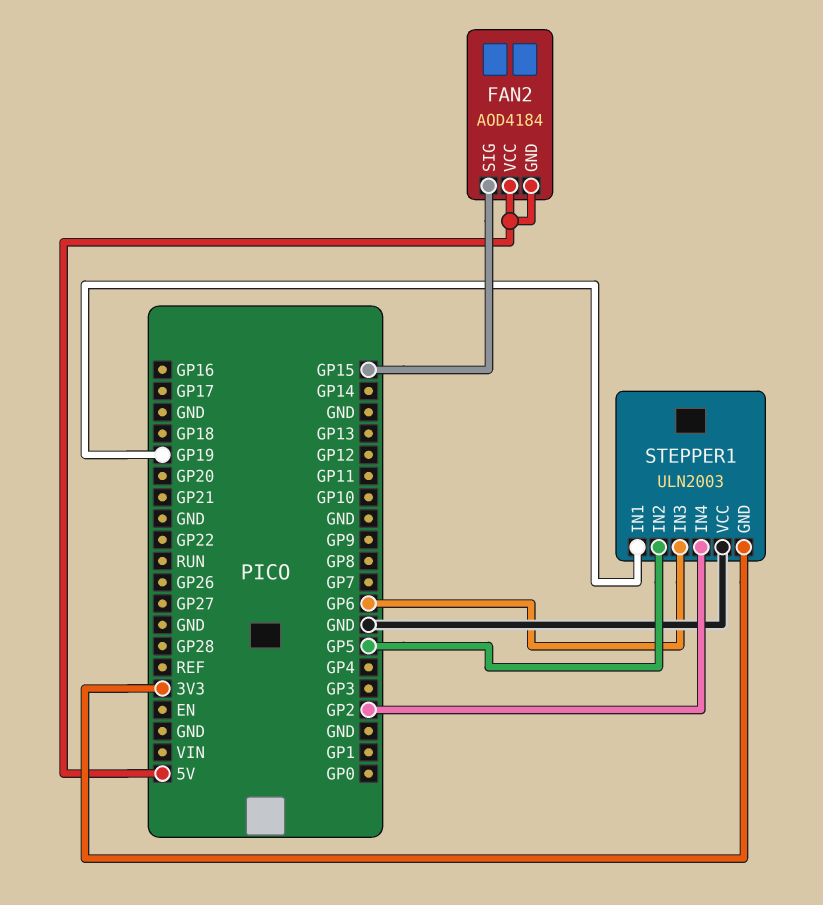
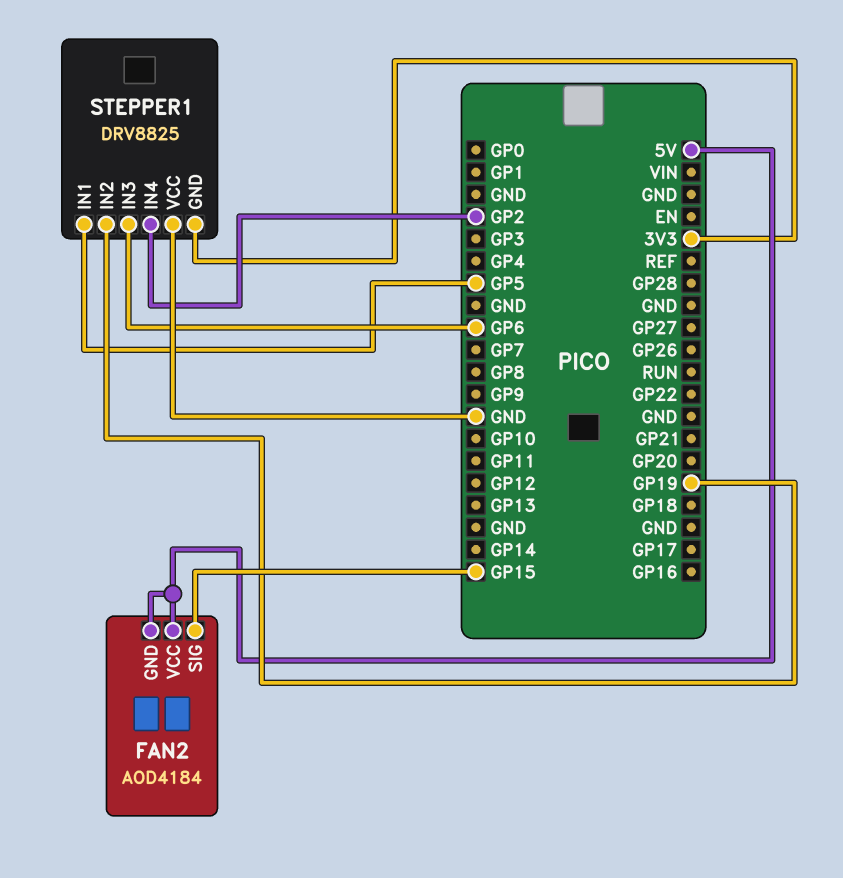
STEPPER1: ULN2003 -> DRV8825
STEPPER1 pin IN1: GP19 -> GP5
STEPPER1 pin IN2: GP5 -> GP19

